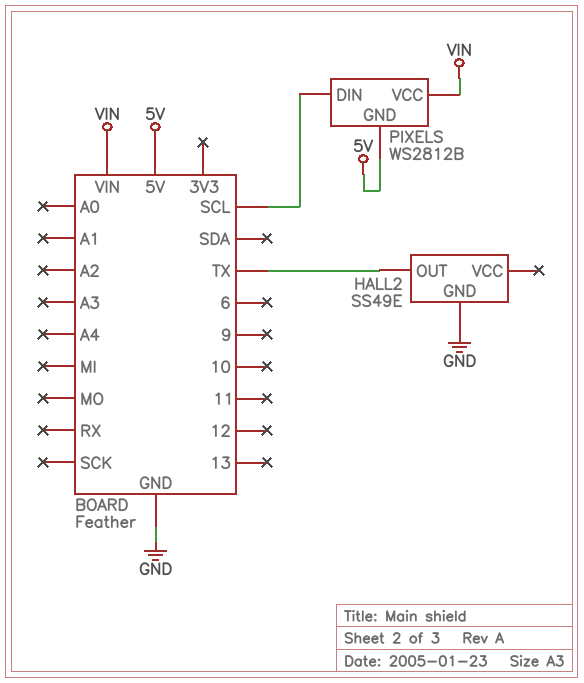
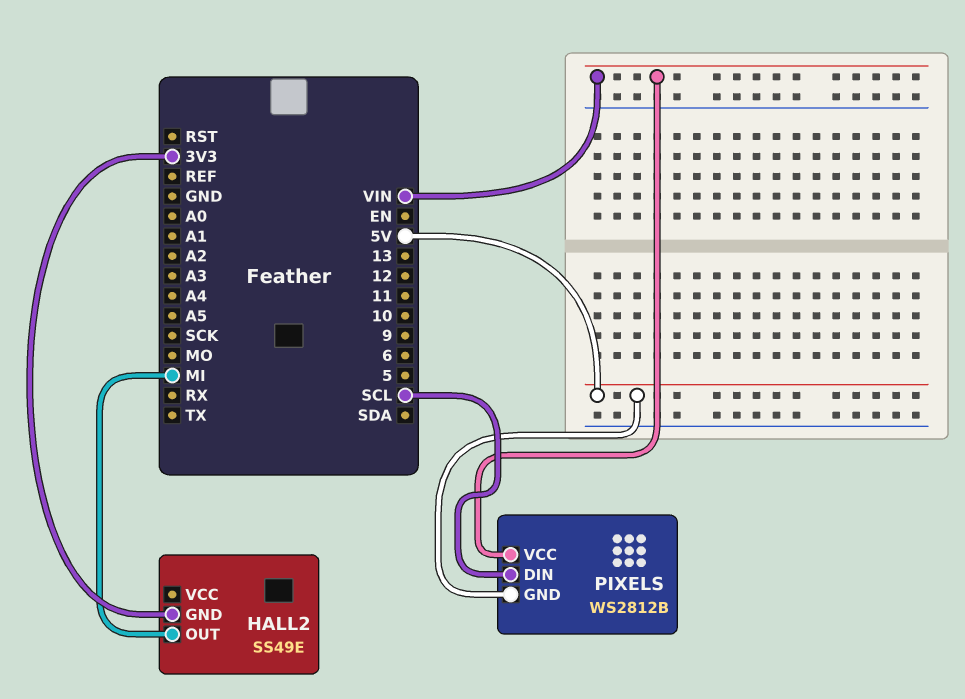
HALL2 pin GND: GND -> 3V3
HALL2 pin OUT: TX -> MI

